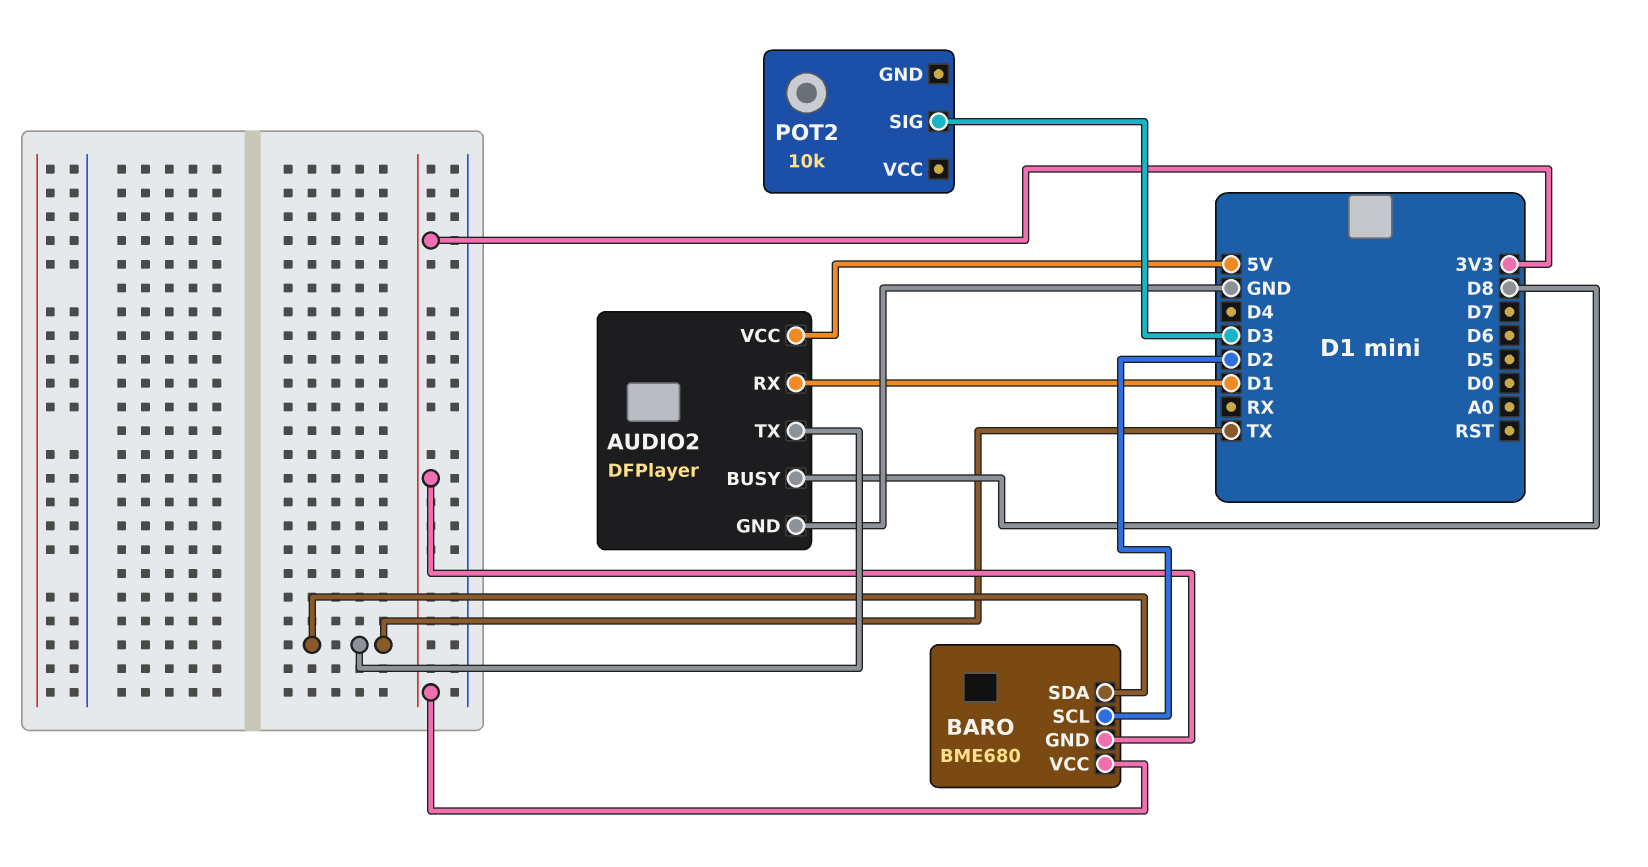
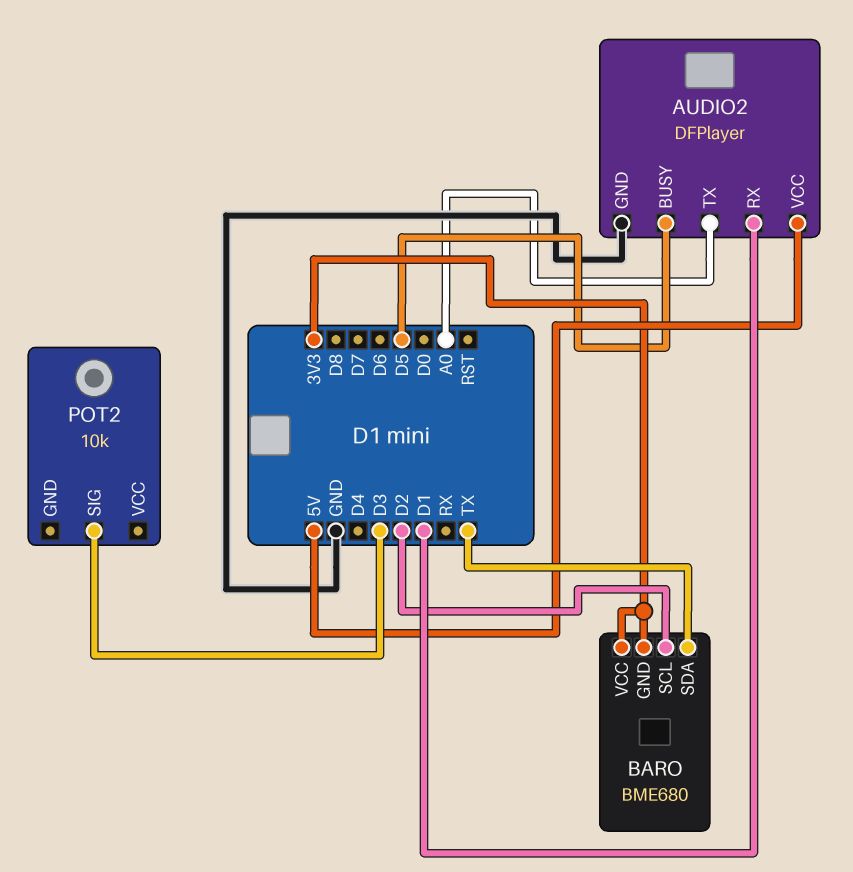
AUDIO2 pin BUSY: D8 -> D5
AUDIO2 pin TX: TX -> A0

